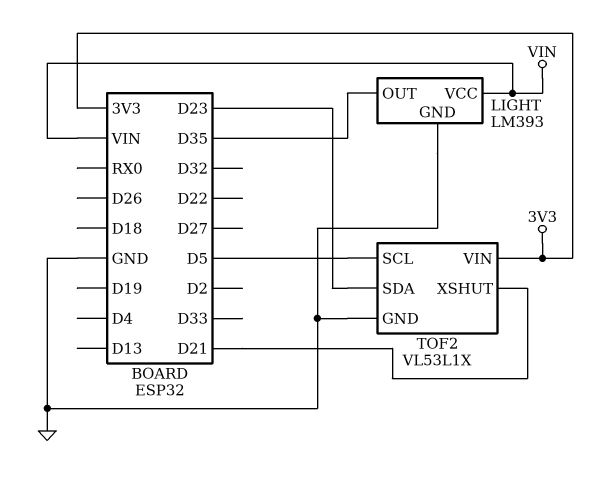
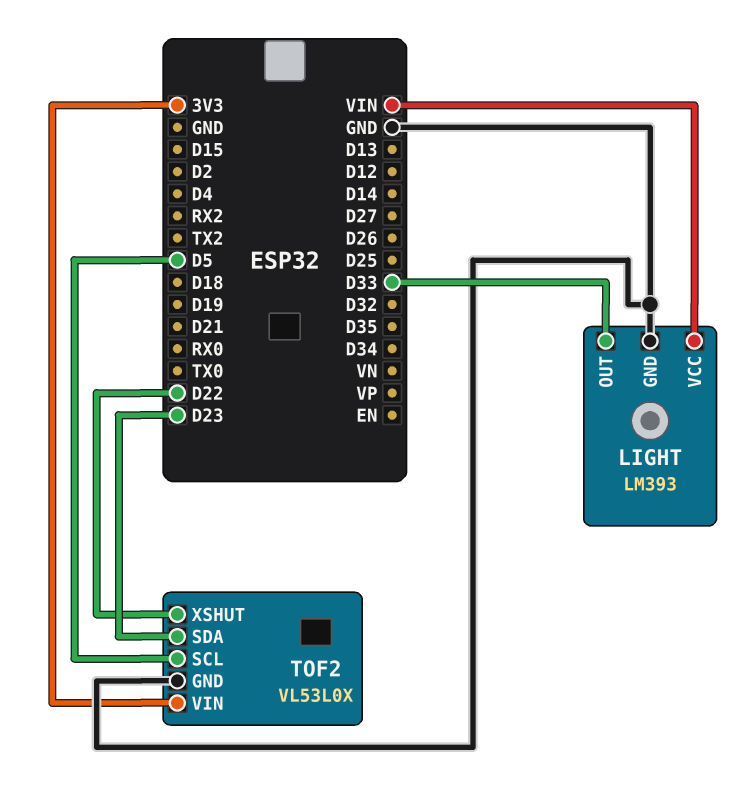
LIGHT pin OUT: D35 -> D33
TOF2: VL53L1X -> VL53L0X
TOF2 pin XSHUT: D21 -> D22

